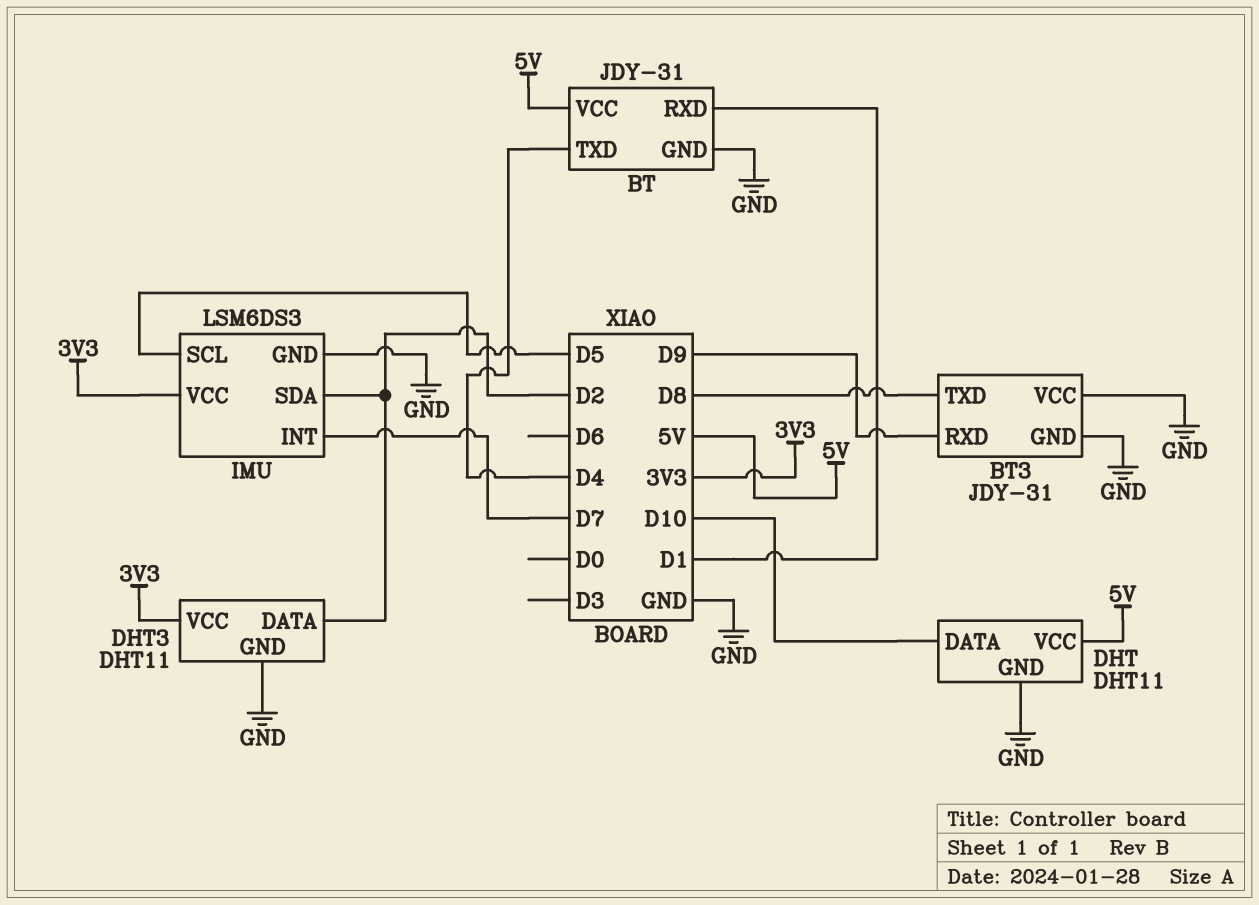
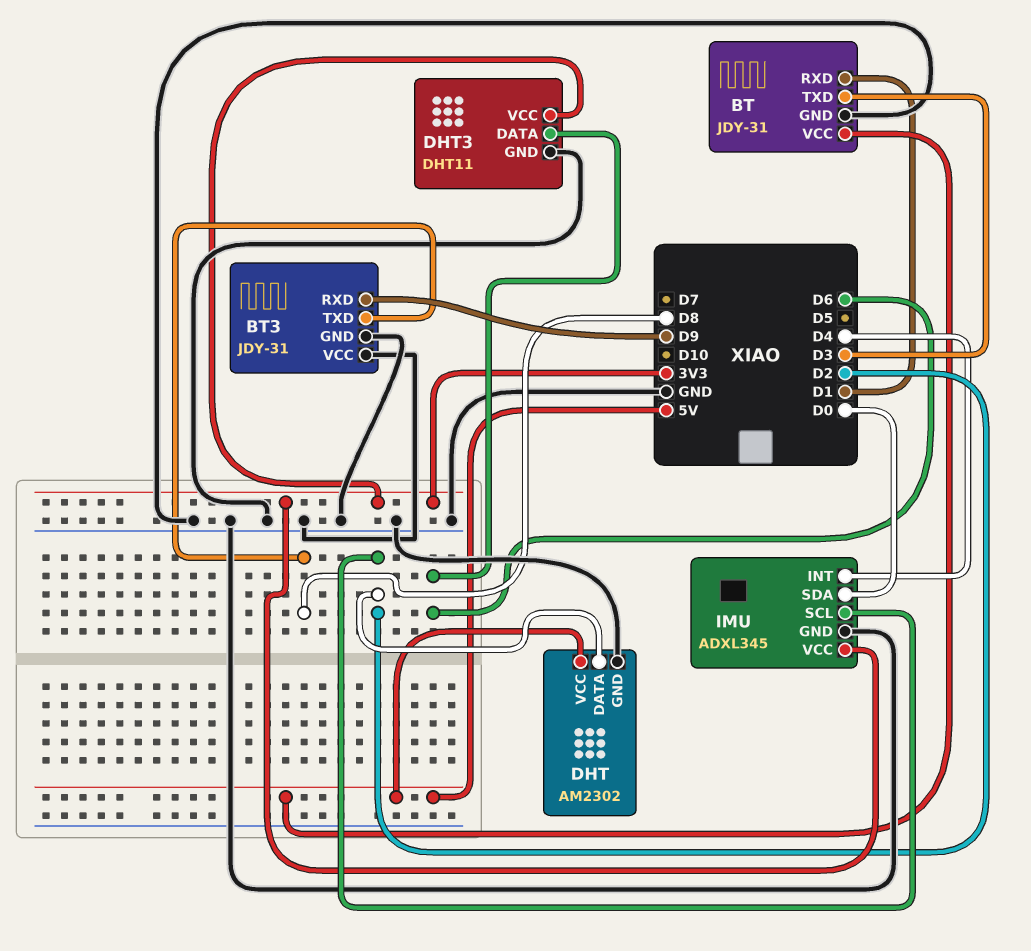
BT pin TXD: D4 -> D3
DHT: DHT11 -> AM2302
DHT pin DATA: D10 -> D2
DHT3 pin DATA: D2 -> D6
IMU: LSM6DS3 -> ADXL345
IMU pin INT: D7 -> D4
IMU pin SCL: D5 -> D2
IMU pin SDA: D2 -> D0

